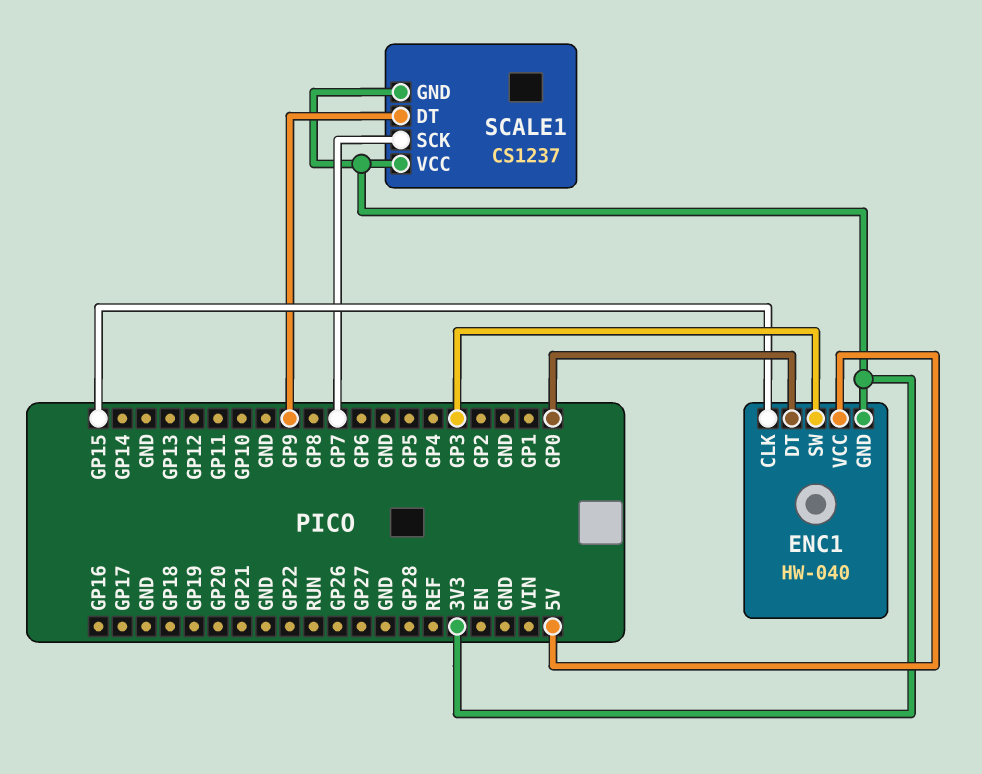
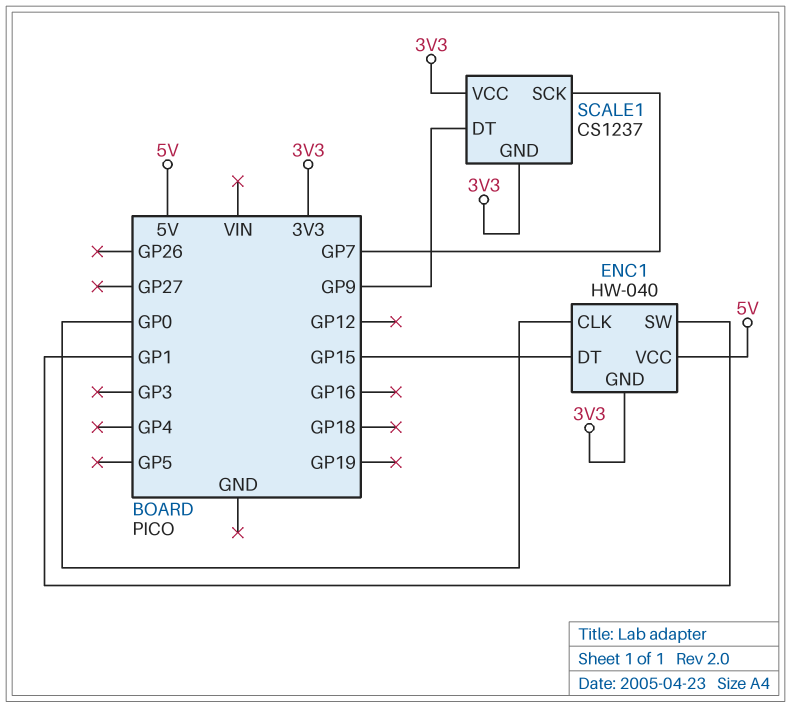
ENC1 pin CLK: GP15 -> GP0
ENC1 pin DT: GP0 -> GP15
ENC1 pin SW: GP3 -> GP1

